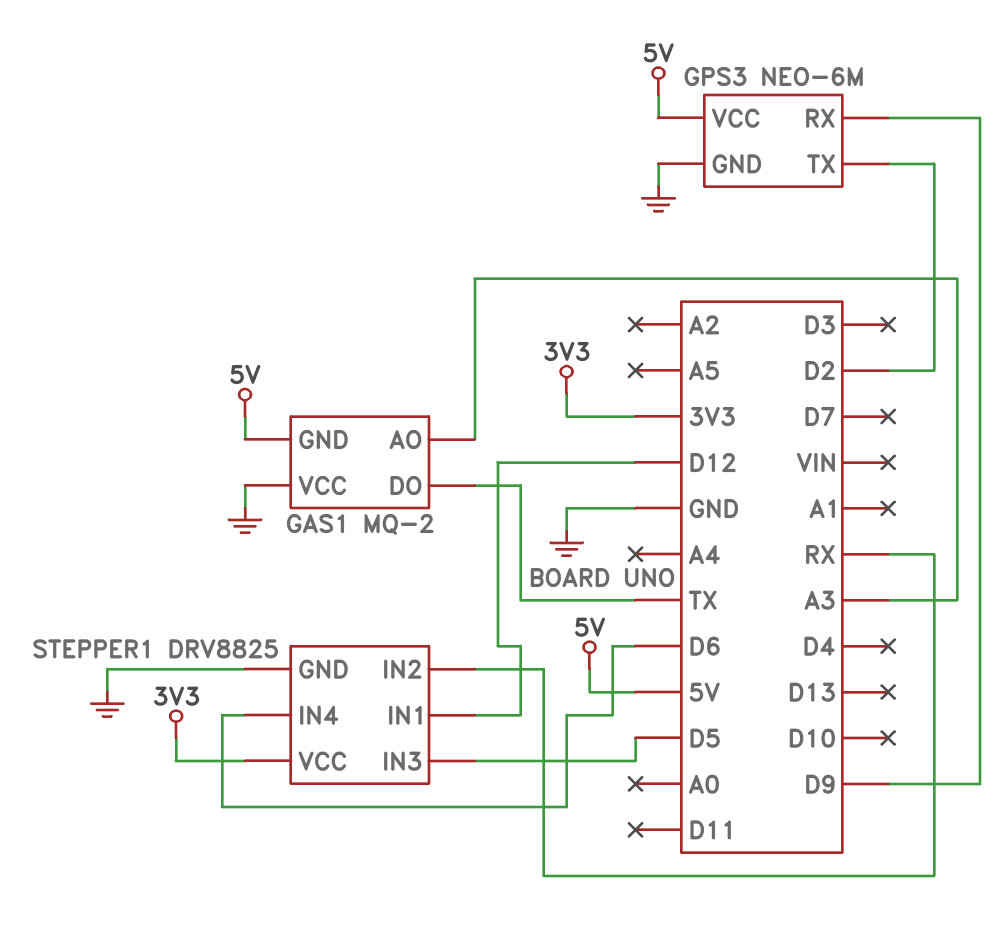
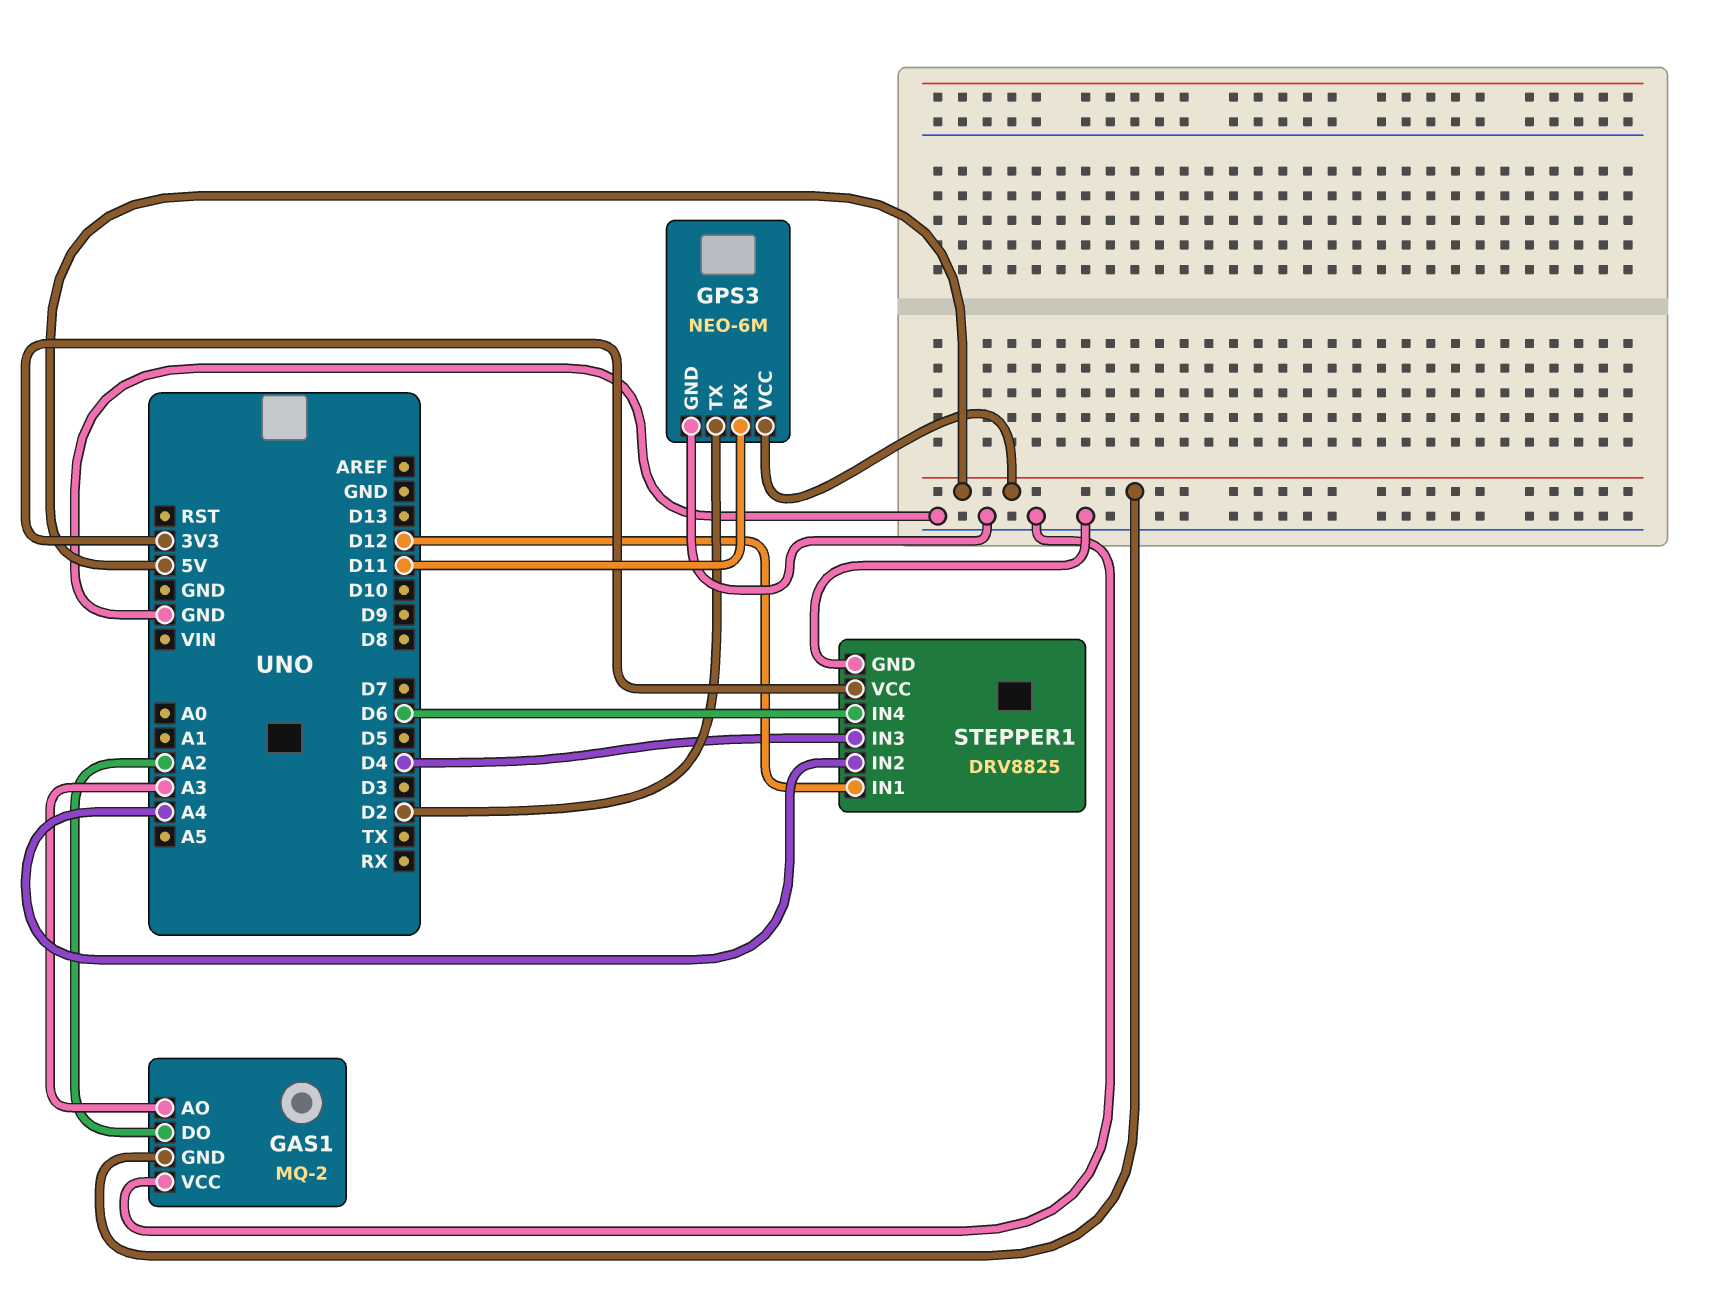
GAS1 pin DO: TX -> A2
GPS3 pin RX: D9 -> D11
STEPPER1 pin IN2: RX -> A4
STEPPER1 pin IN3: D5 -> D4

